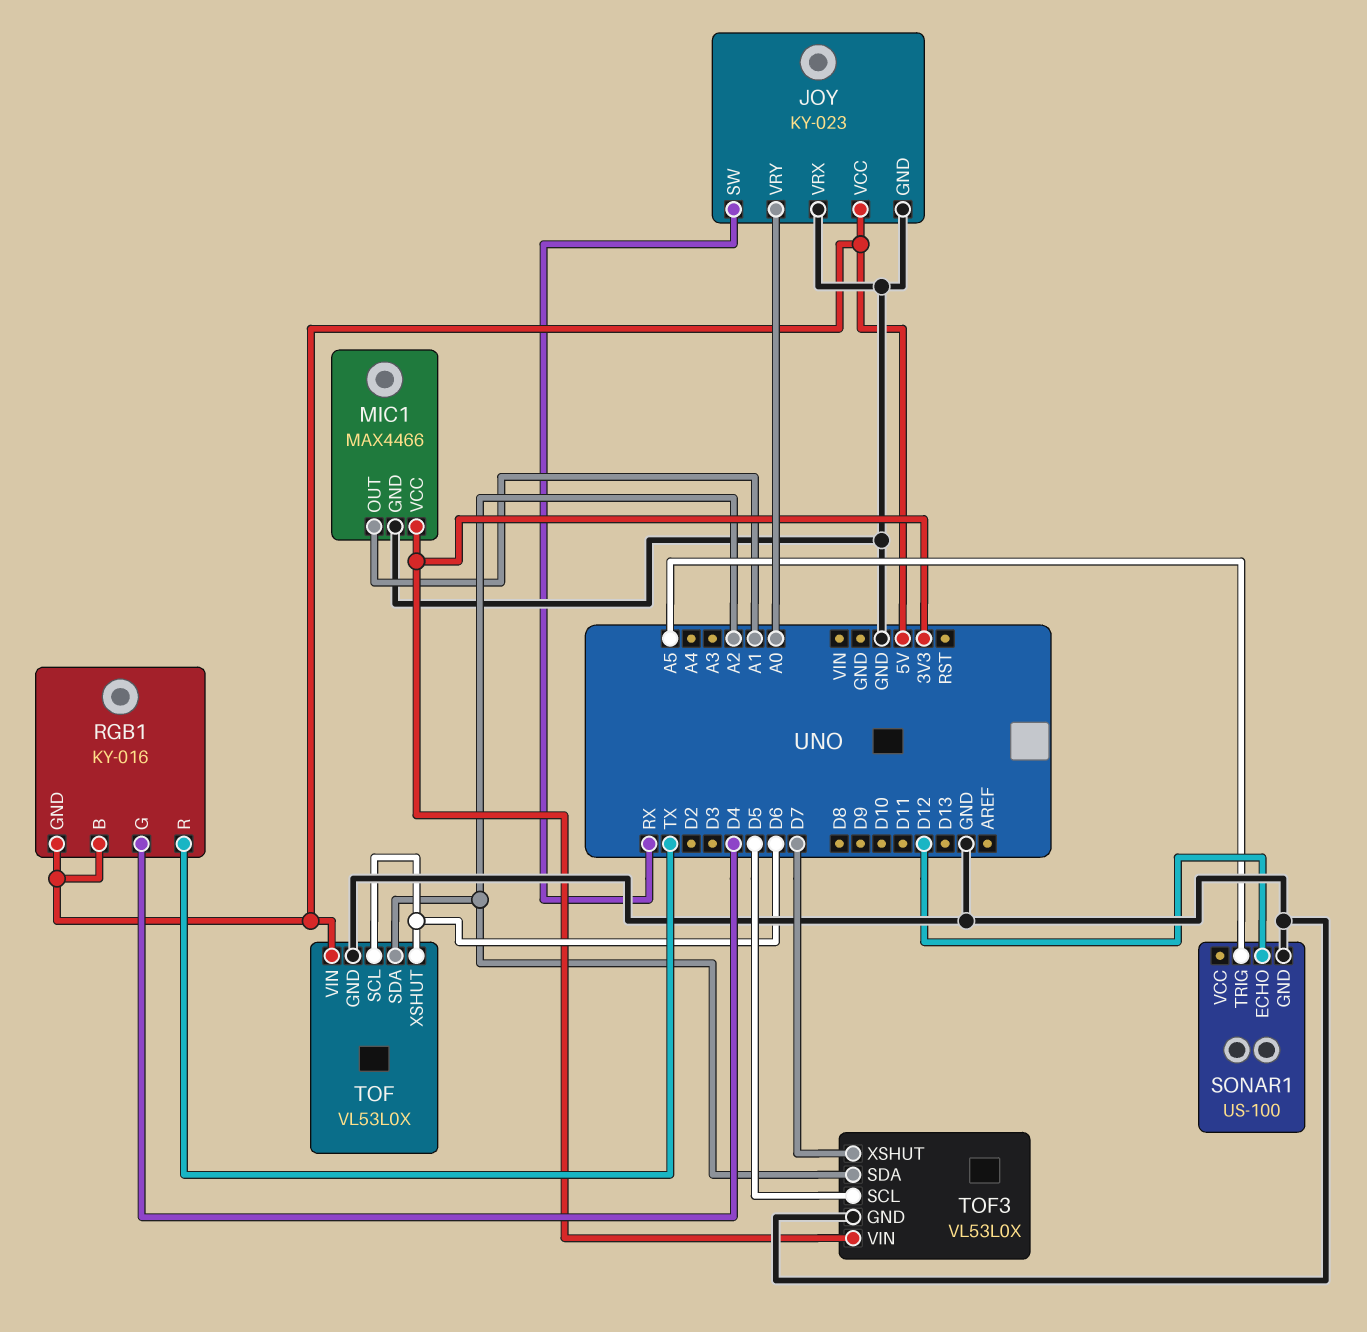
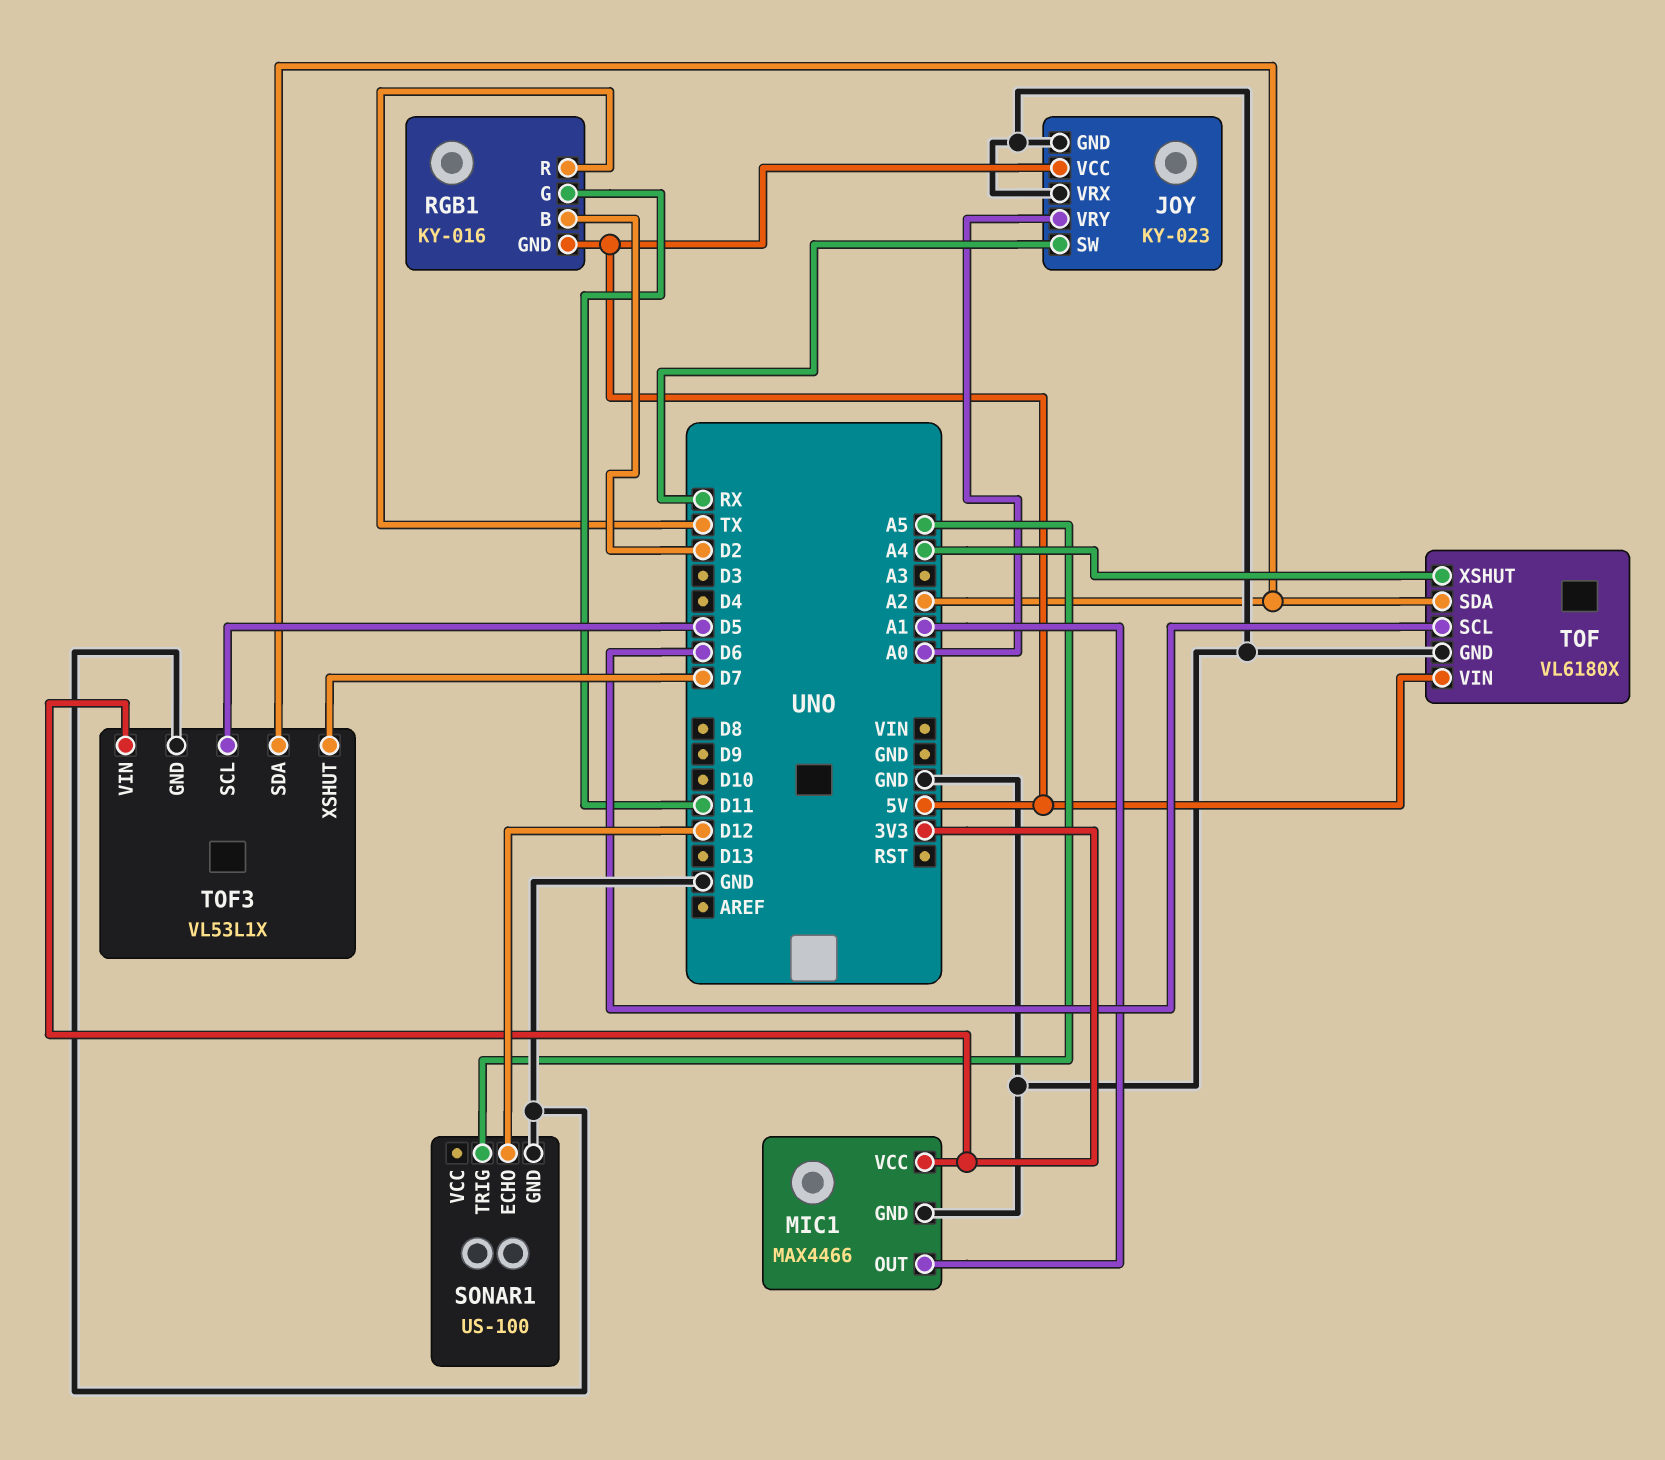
RGB1 pin B: 5V -> D2
RGB1 pin G: D4 -> D11
TOF: VL53L0X -> VL6180X
TOF pin XSHUT: D6 -> A4
TOF3: VL53L0X -> VL53L1X

